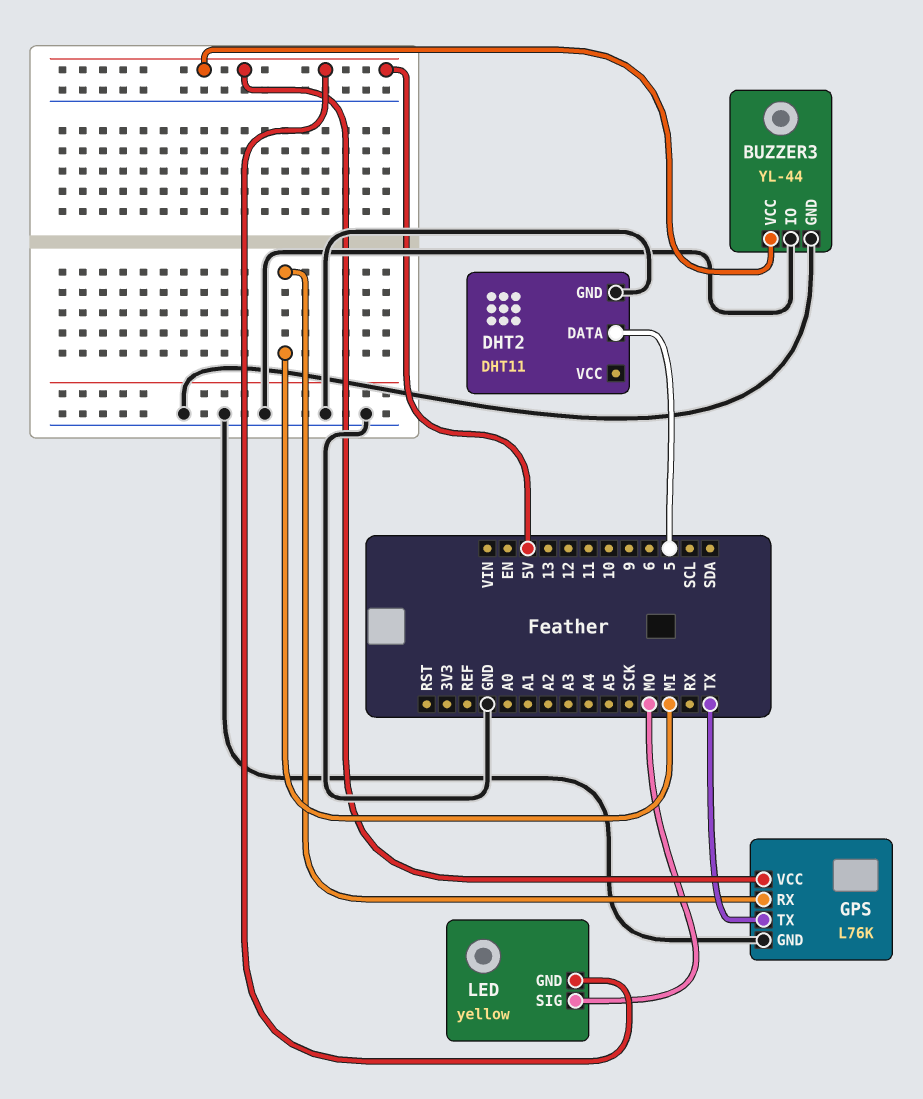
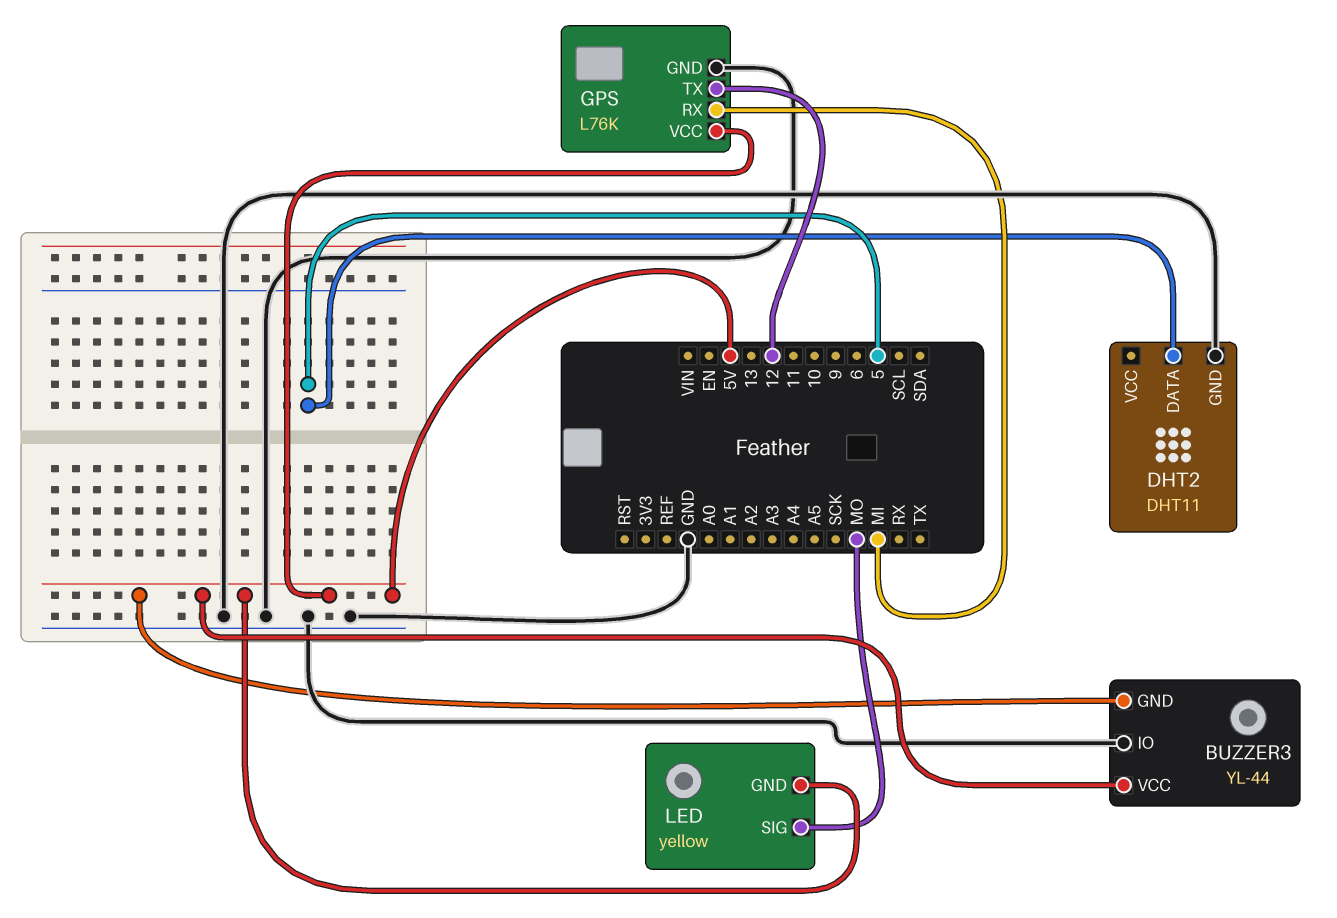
BUZZER3 pin GND: GND -> 5V
GPS pin TX: TX -> 12

